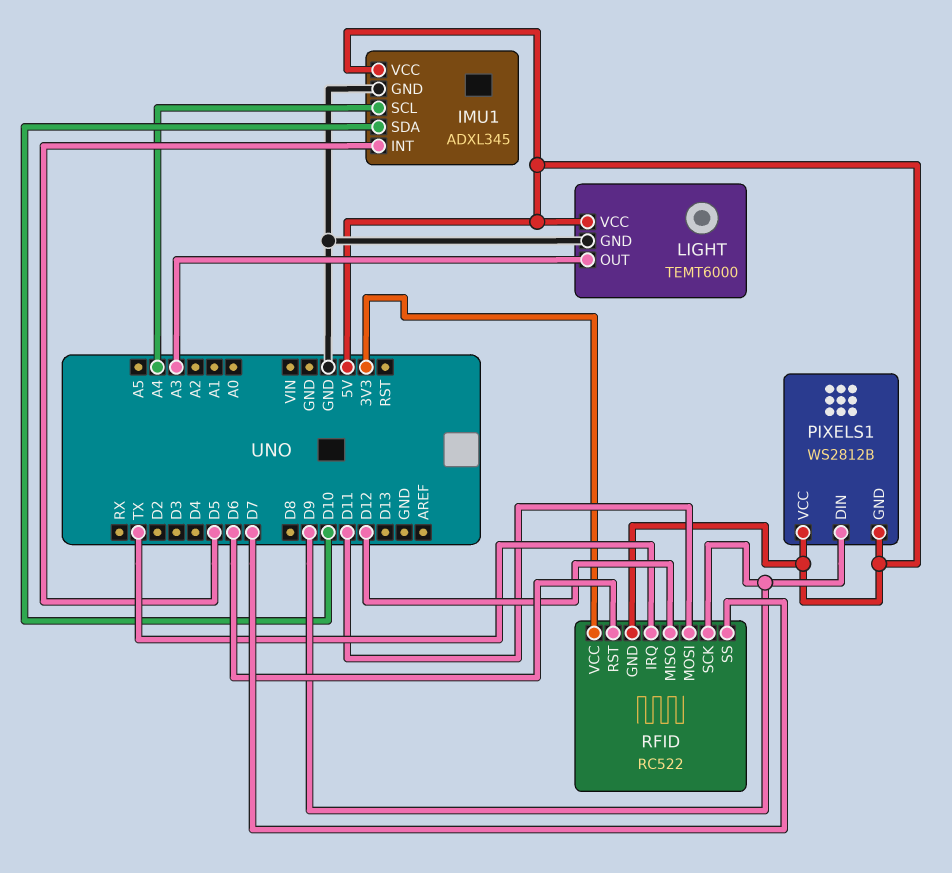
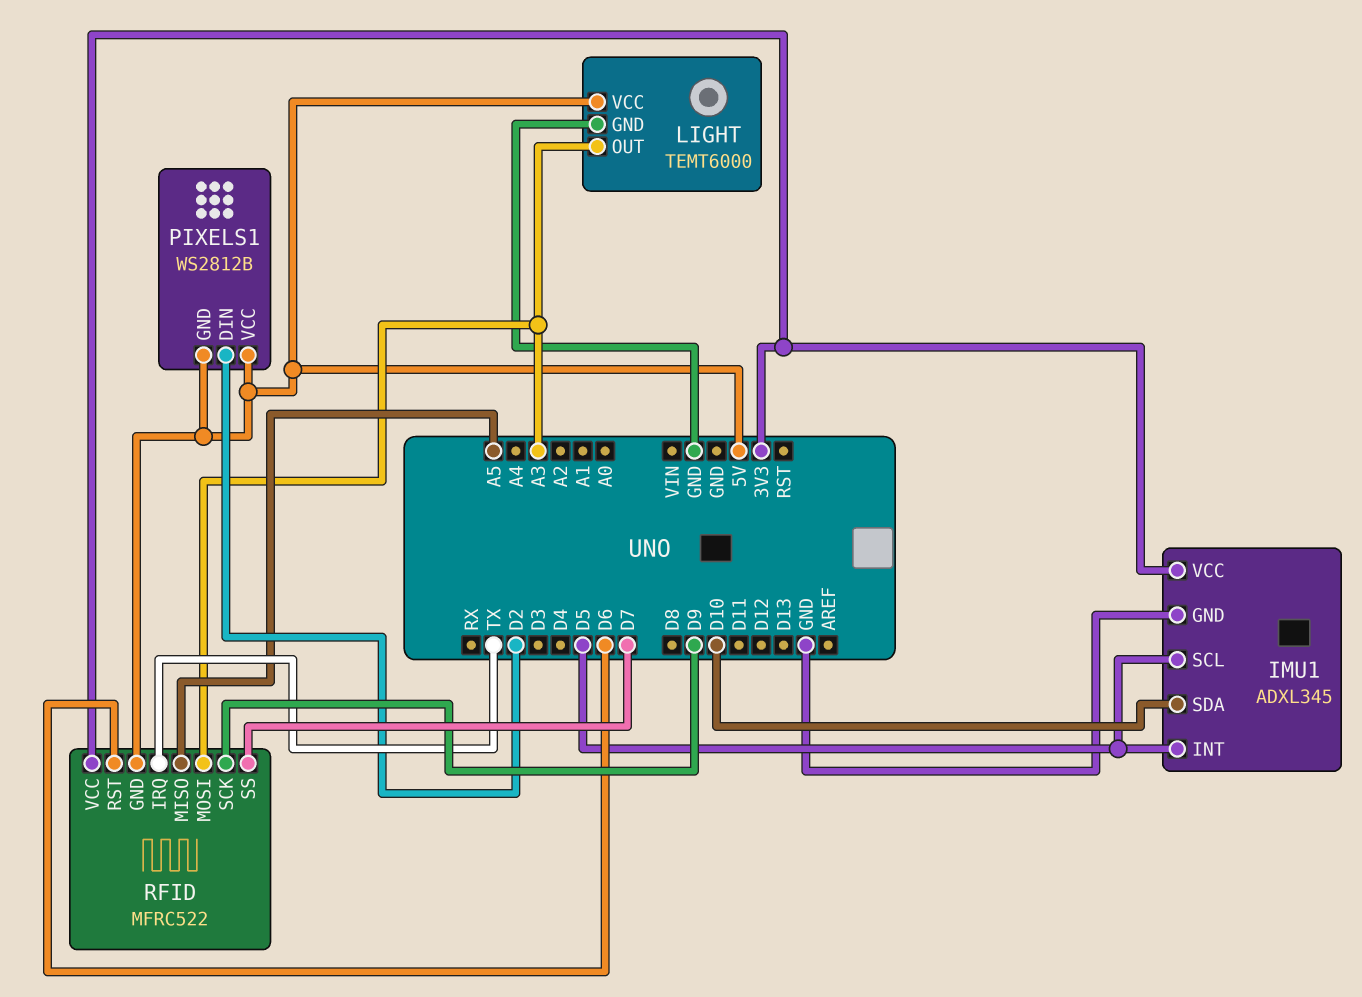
IMU1 pin SCL: A4 -> D5
IMU1 pin VCC: 5V -> 3V3
PIXELS1 pin DIN: D9 -> D2
RFID: RC522 -> MFRC522
RFID pin MISO: D12 -> A5
RFID pin MOSI: D11 -> A3

